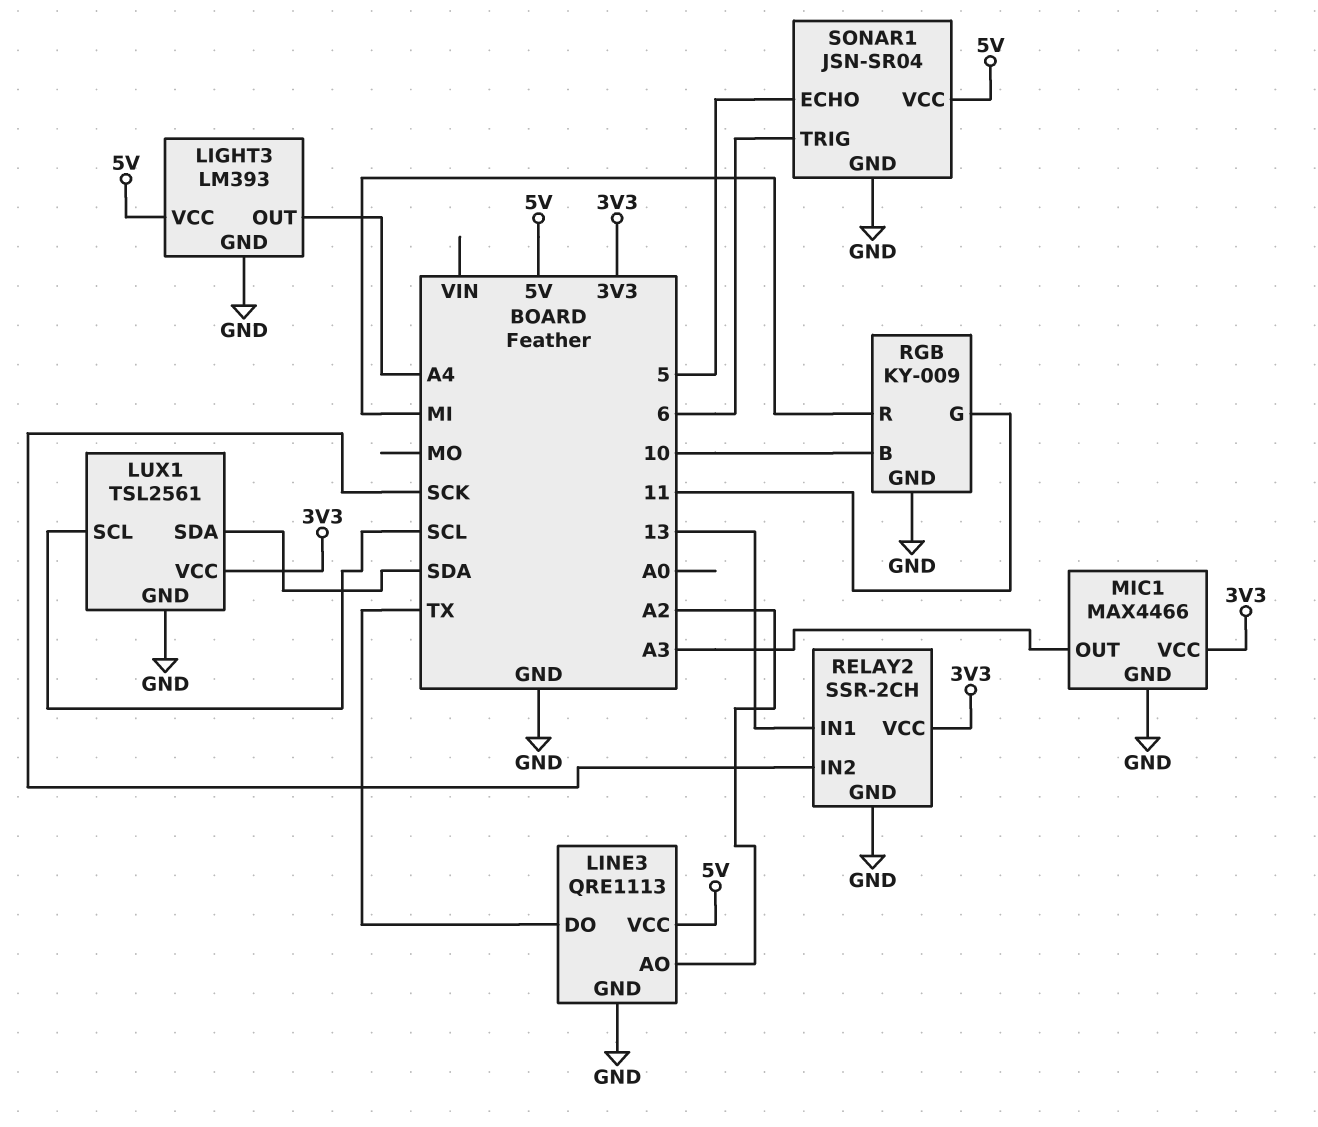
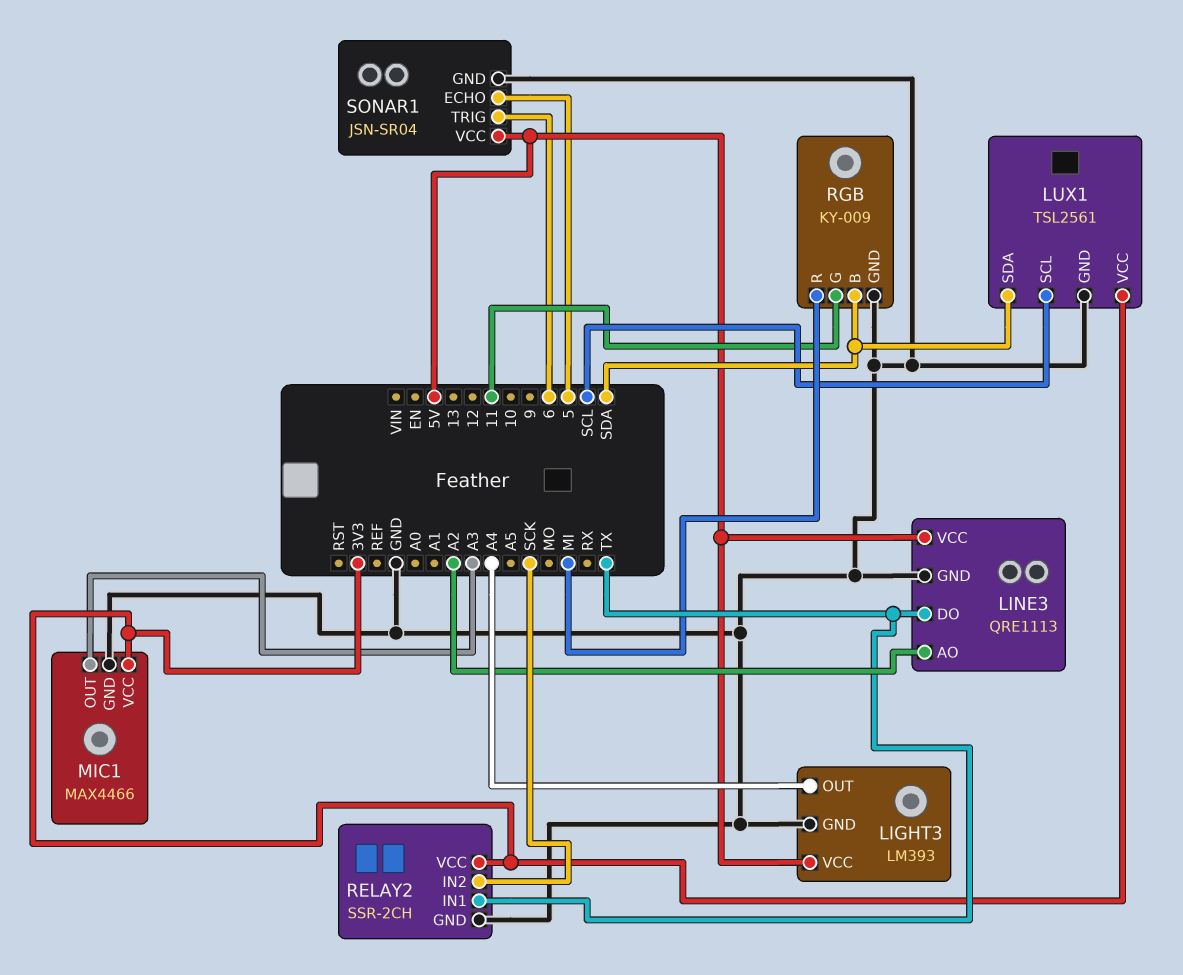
RELAY2 pin IN1: 13 -> TX
RGB pin B: 10 -> SDA

